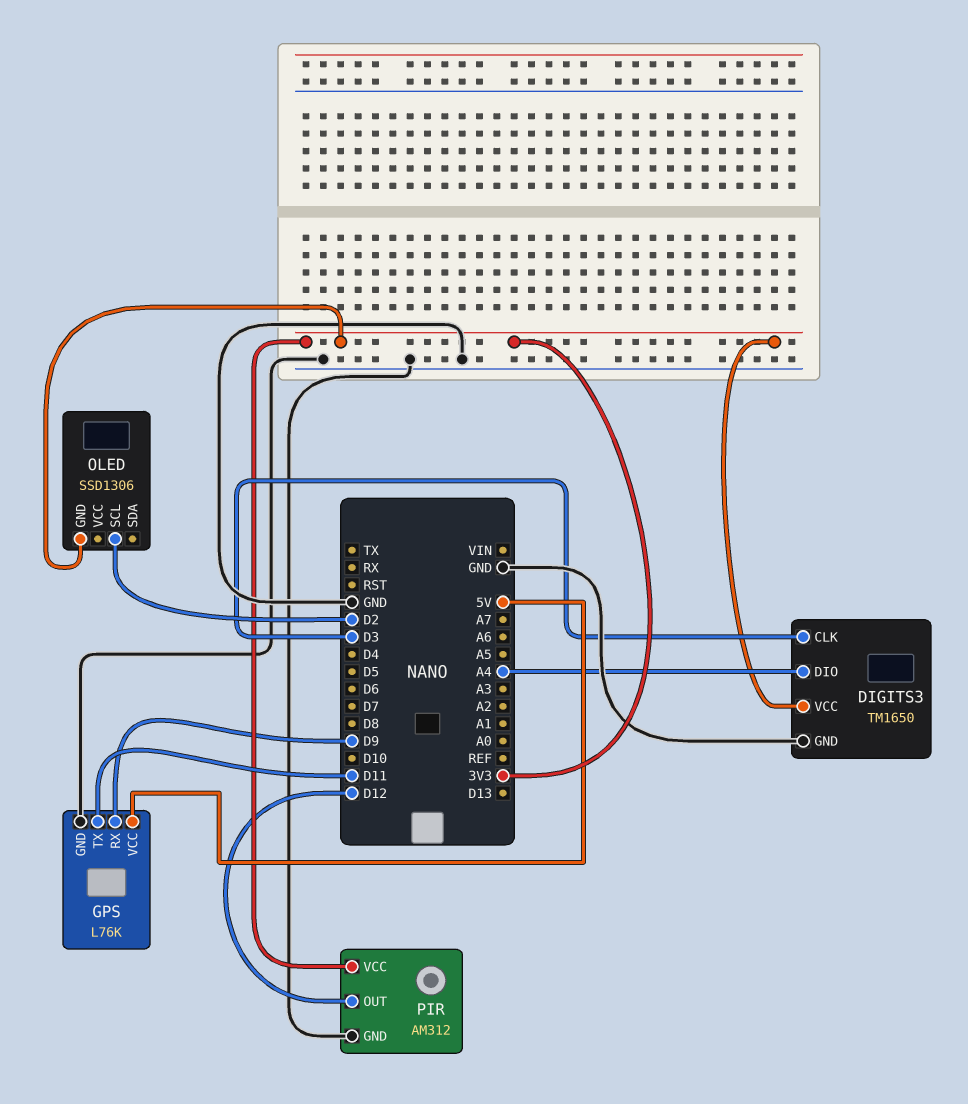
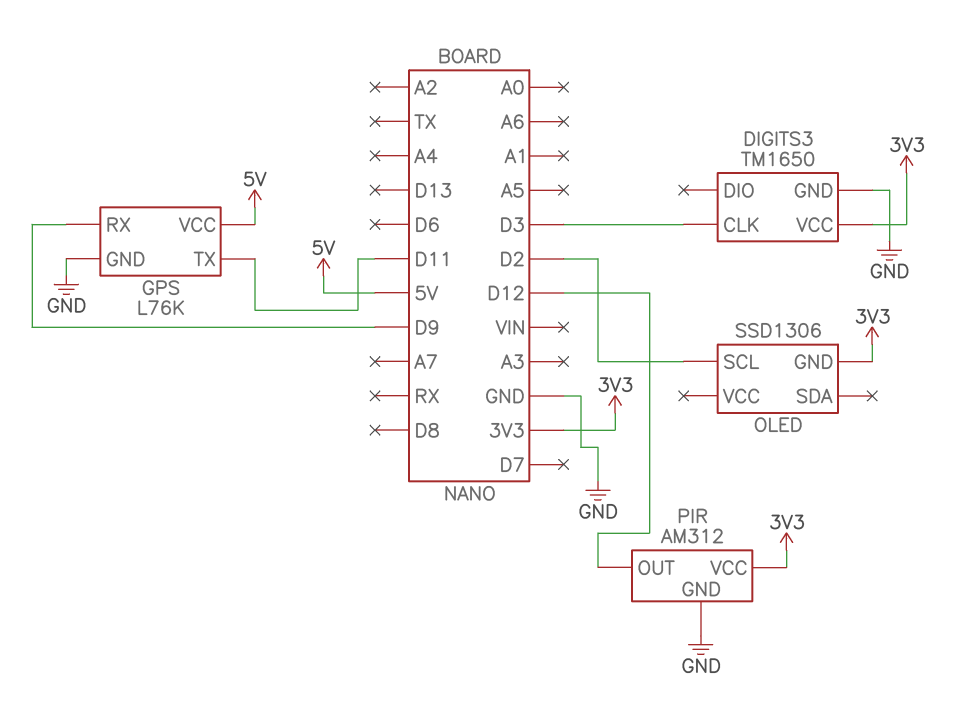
DIGITS3 pin DIO: A4 -> none

